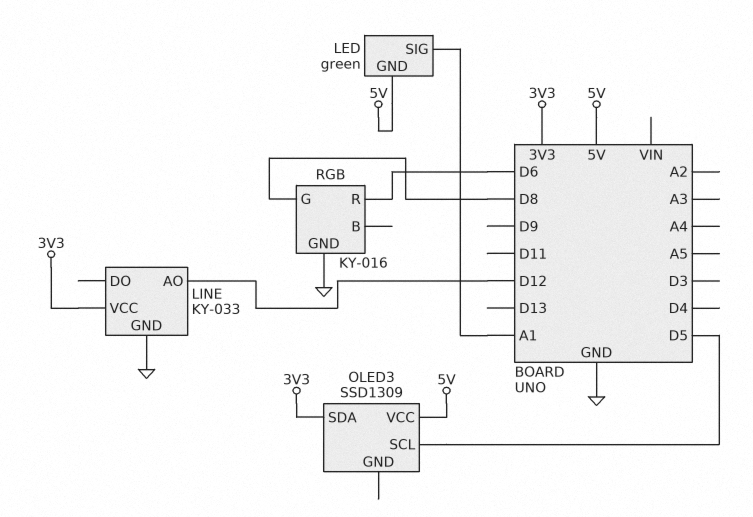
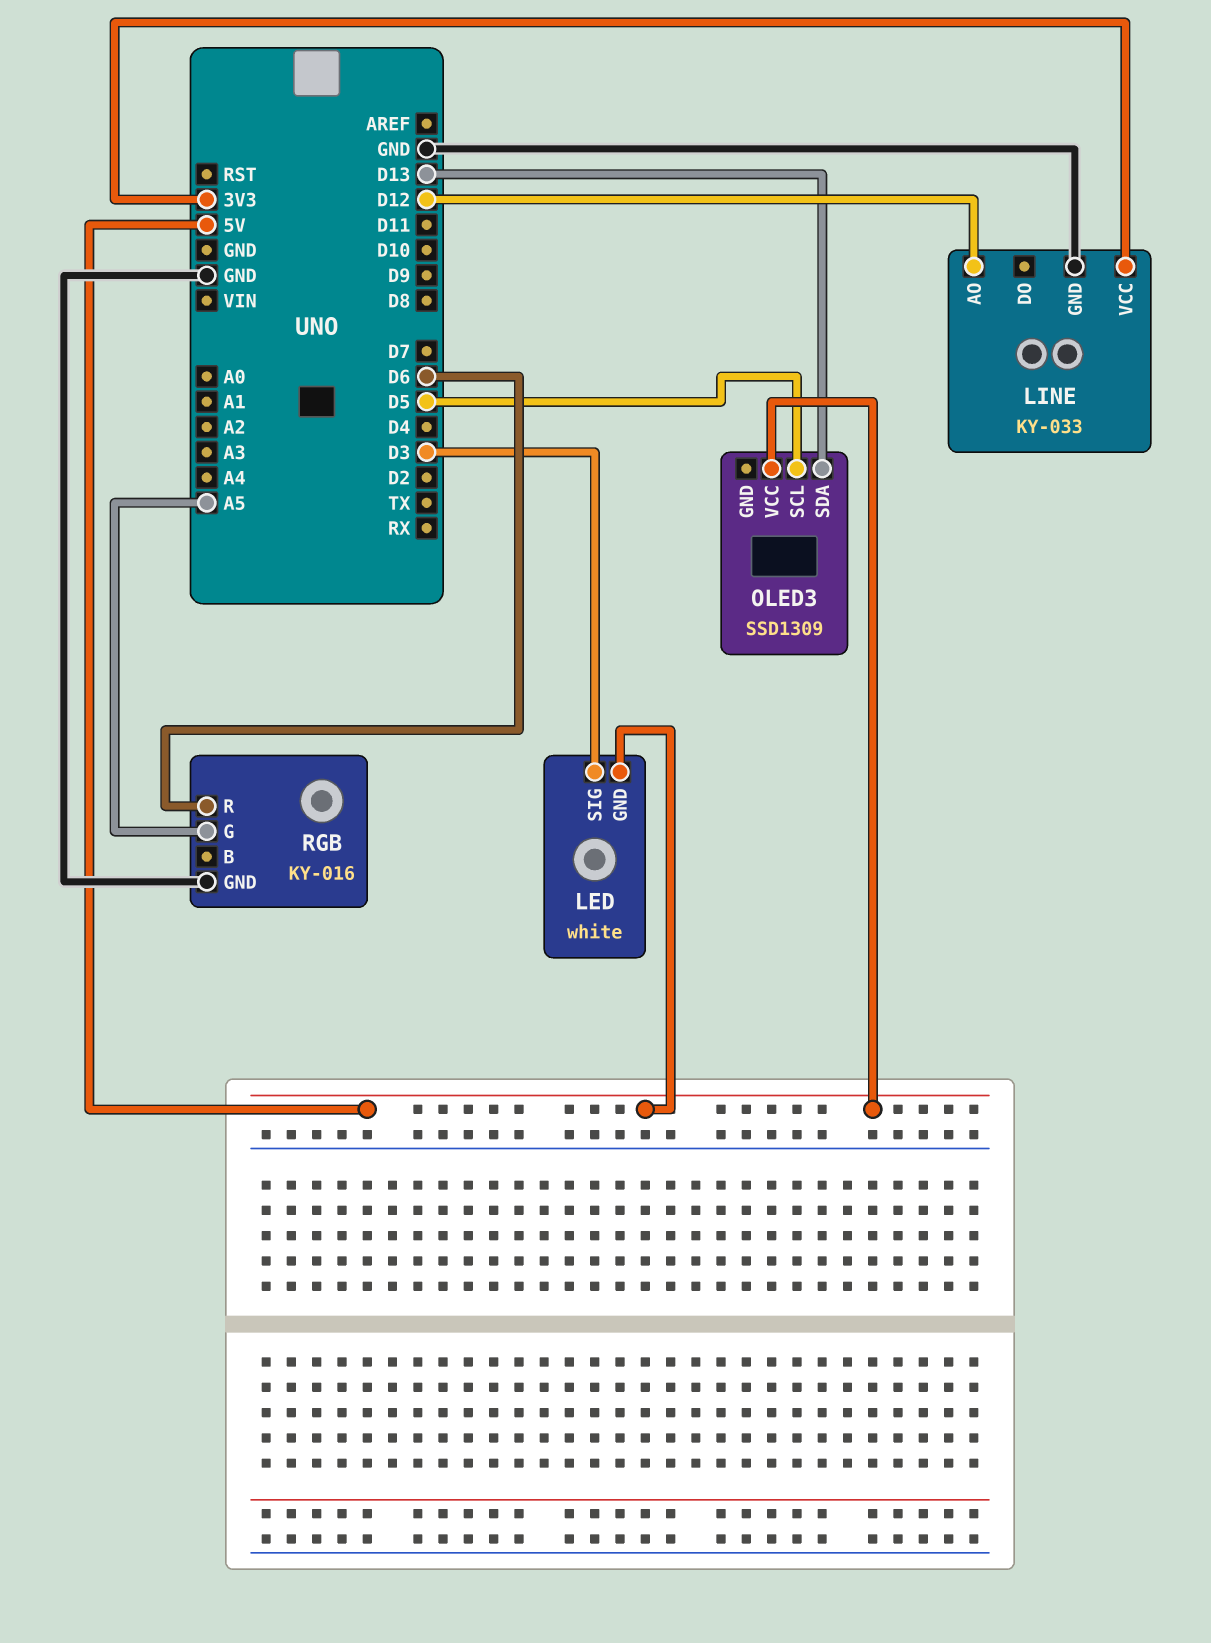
LED: green -> white
LED pin SIG: A1 -> D3
OLED3 pin SDA: 3V3 -> D13
RGB pin G: D8 -> A5

